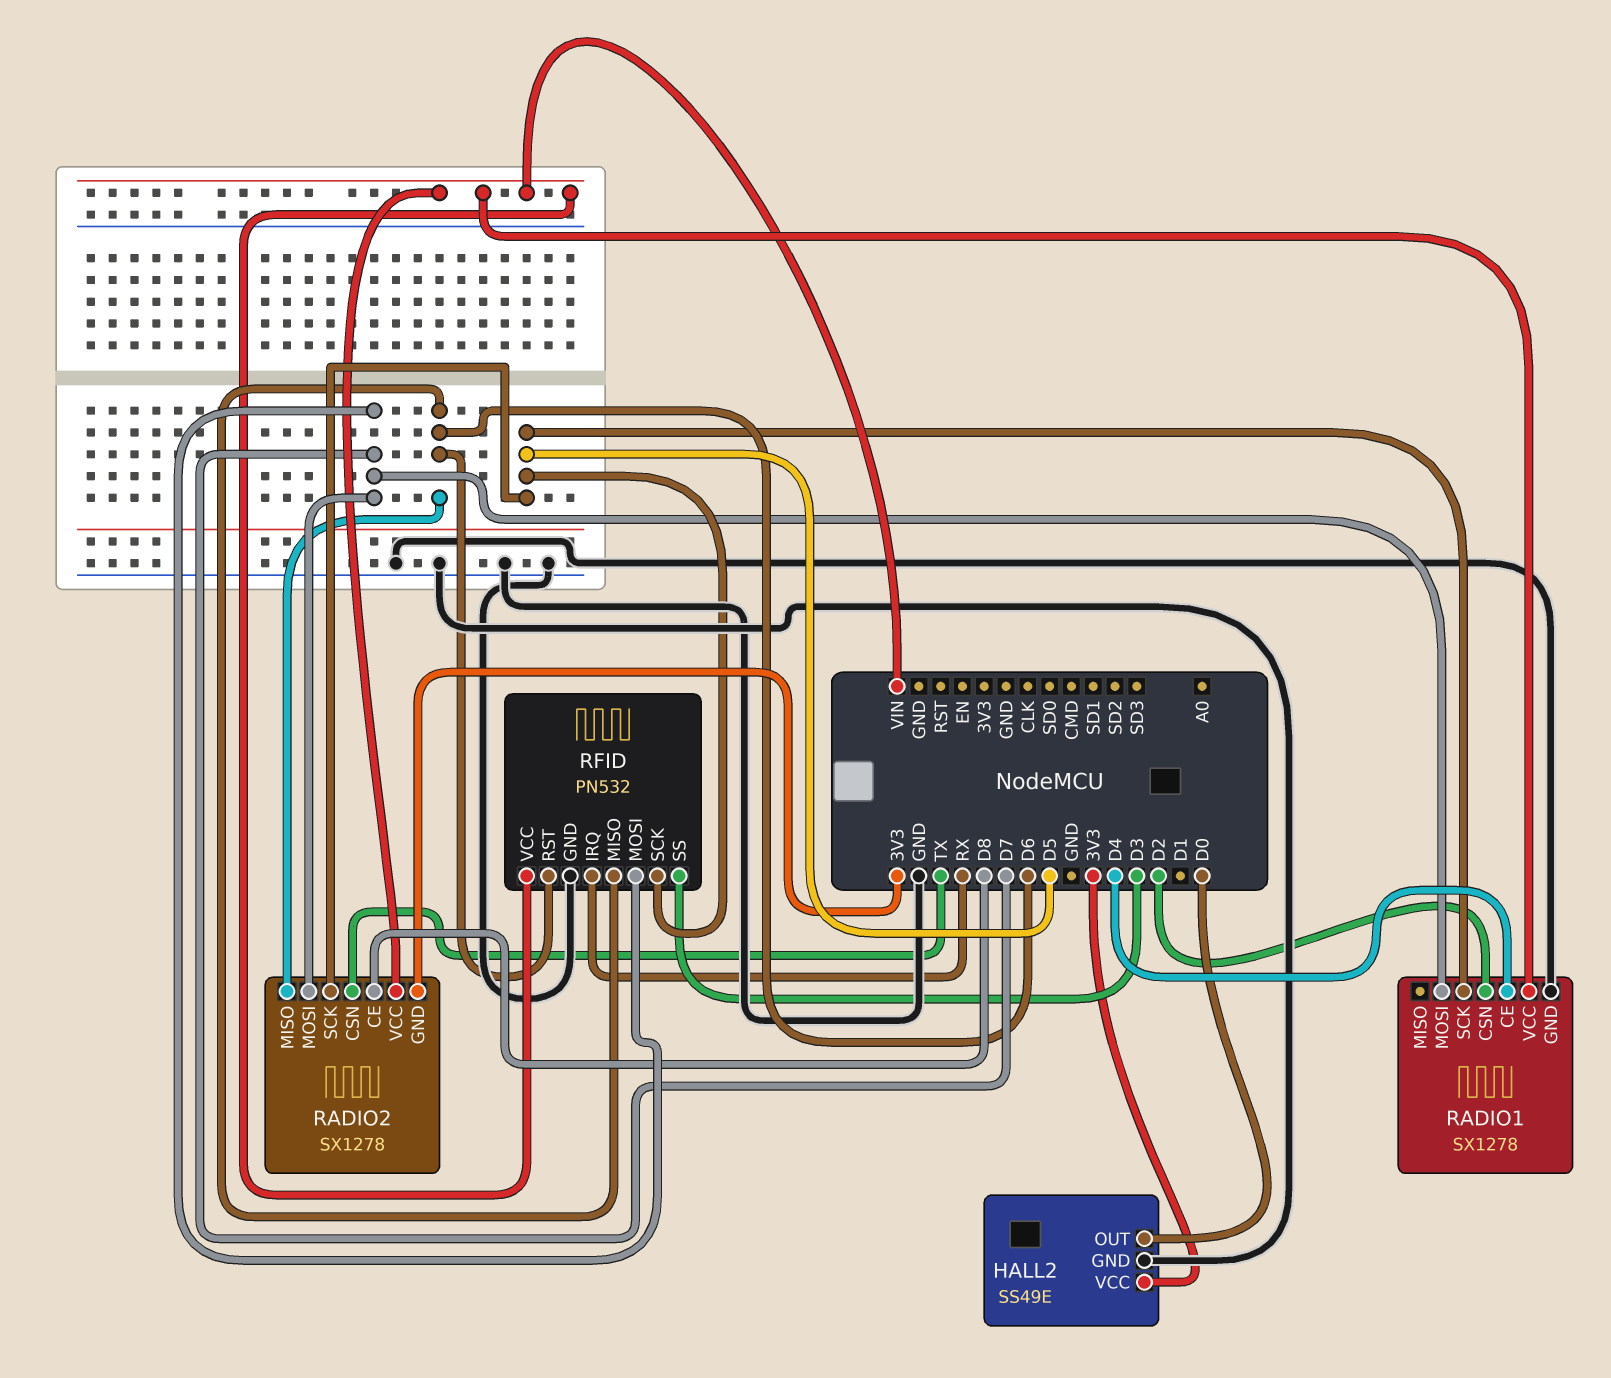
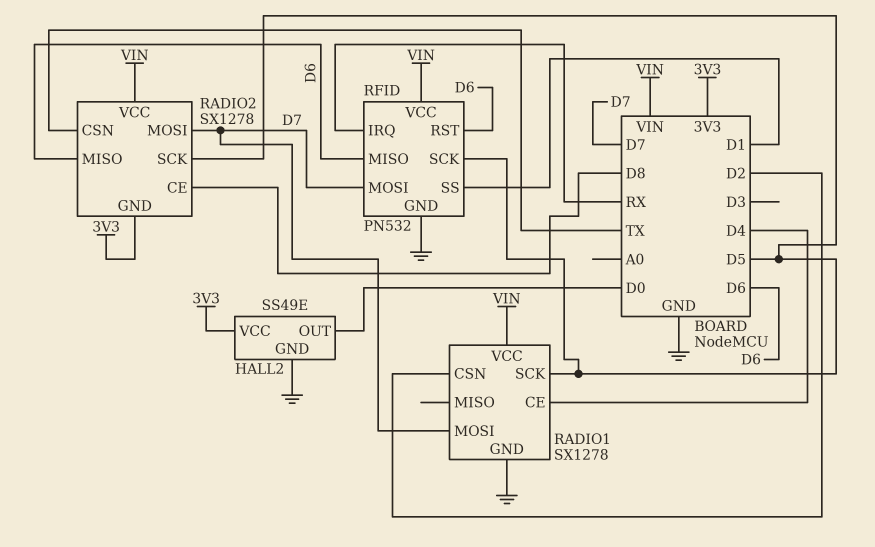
RFID pin SS: D3 -> D1

